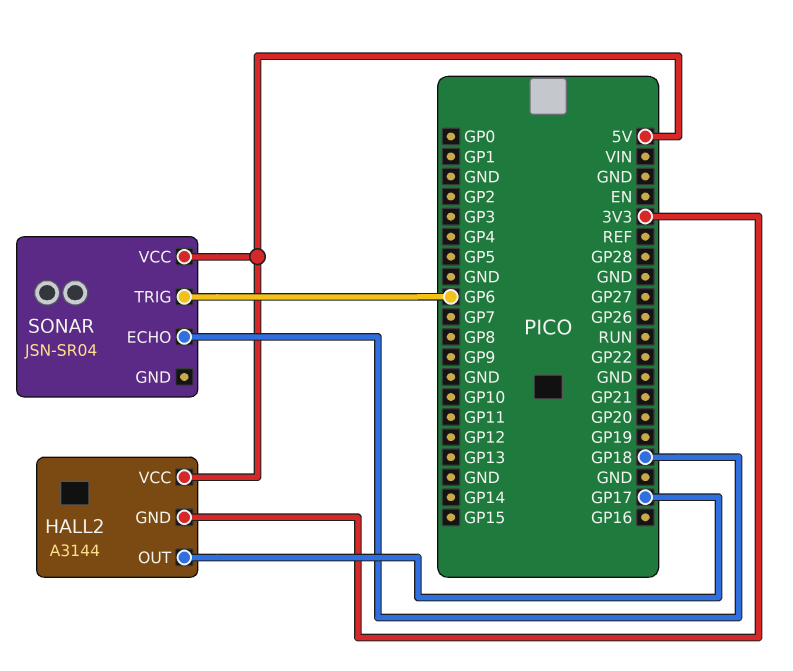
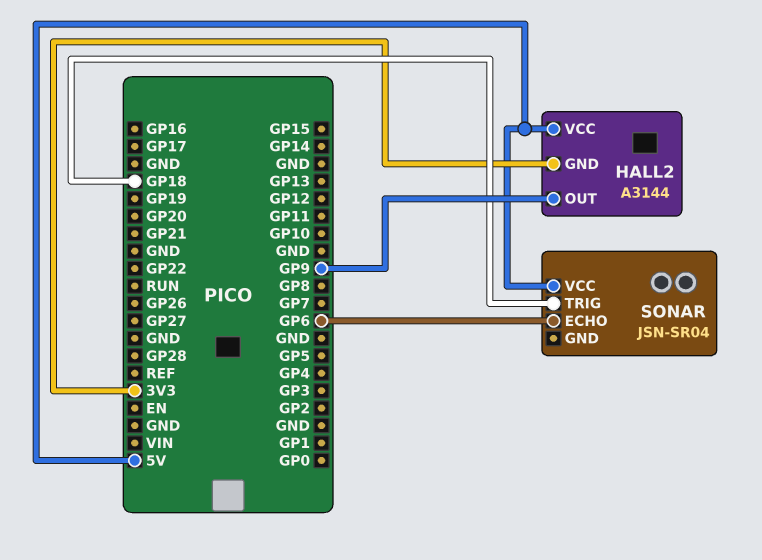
HALL2 pin OUT: GP17 -> GP9
SONAR pin ECHO: GP18 -> GP6
SONAR pin TRIG: GP6 -> GP18

